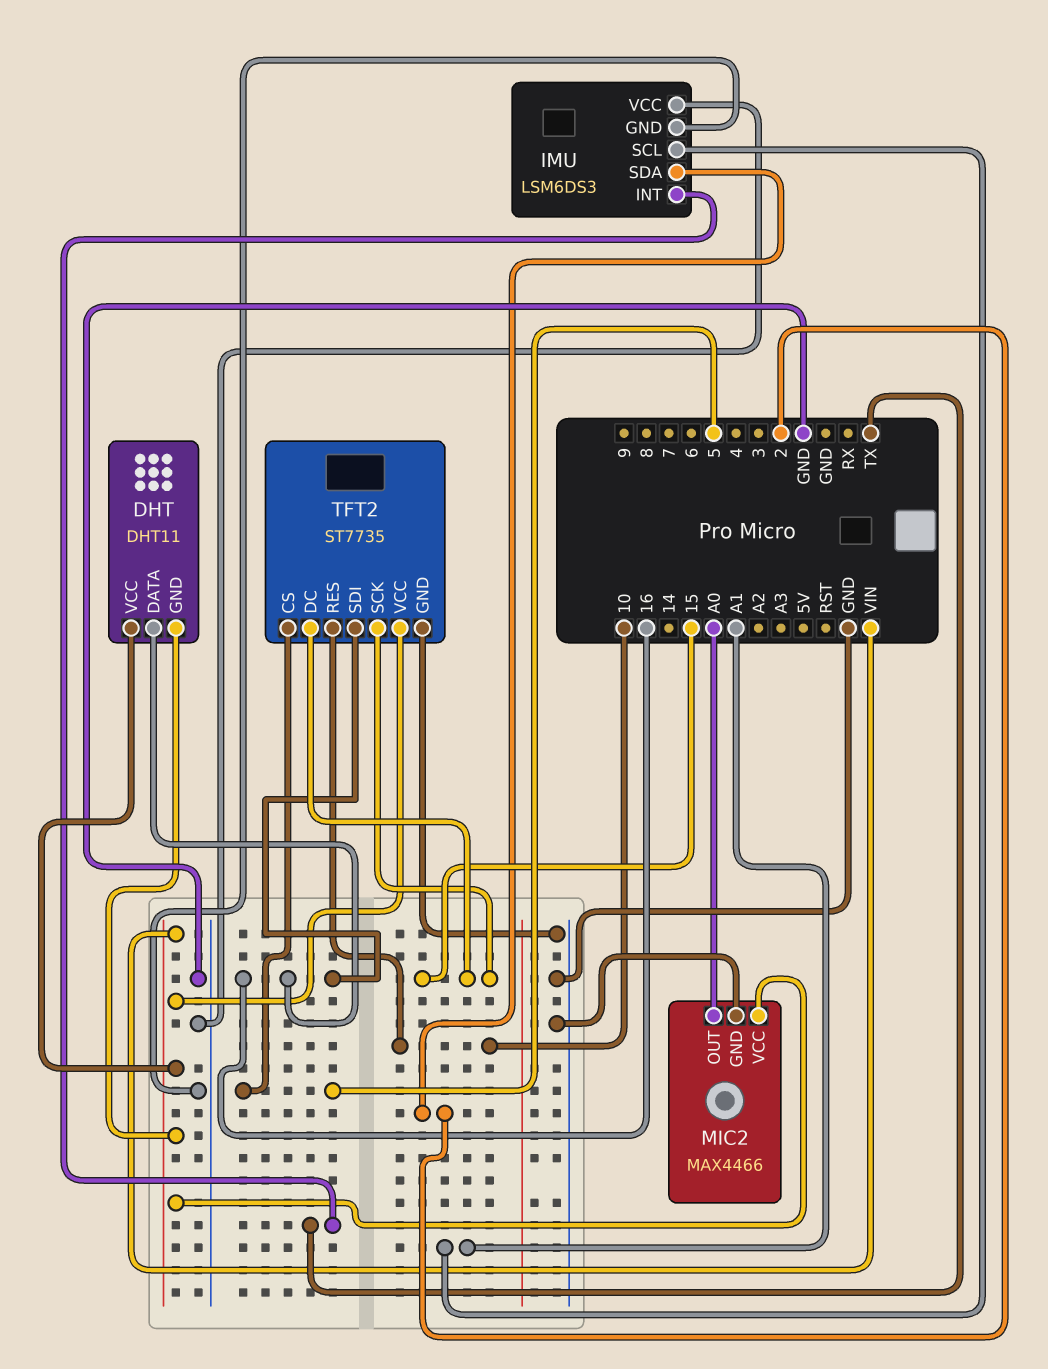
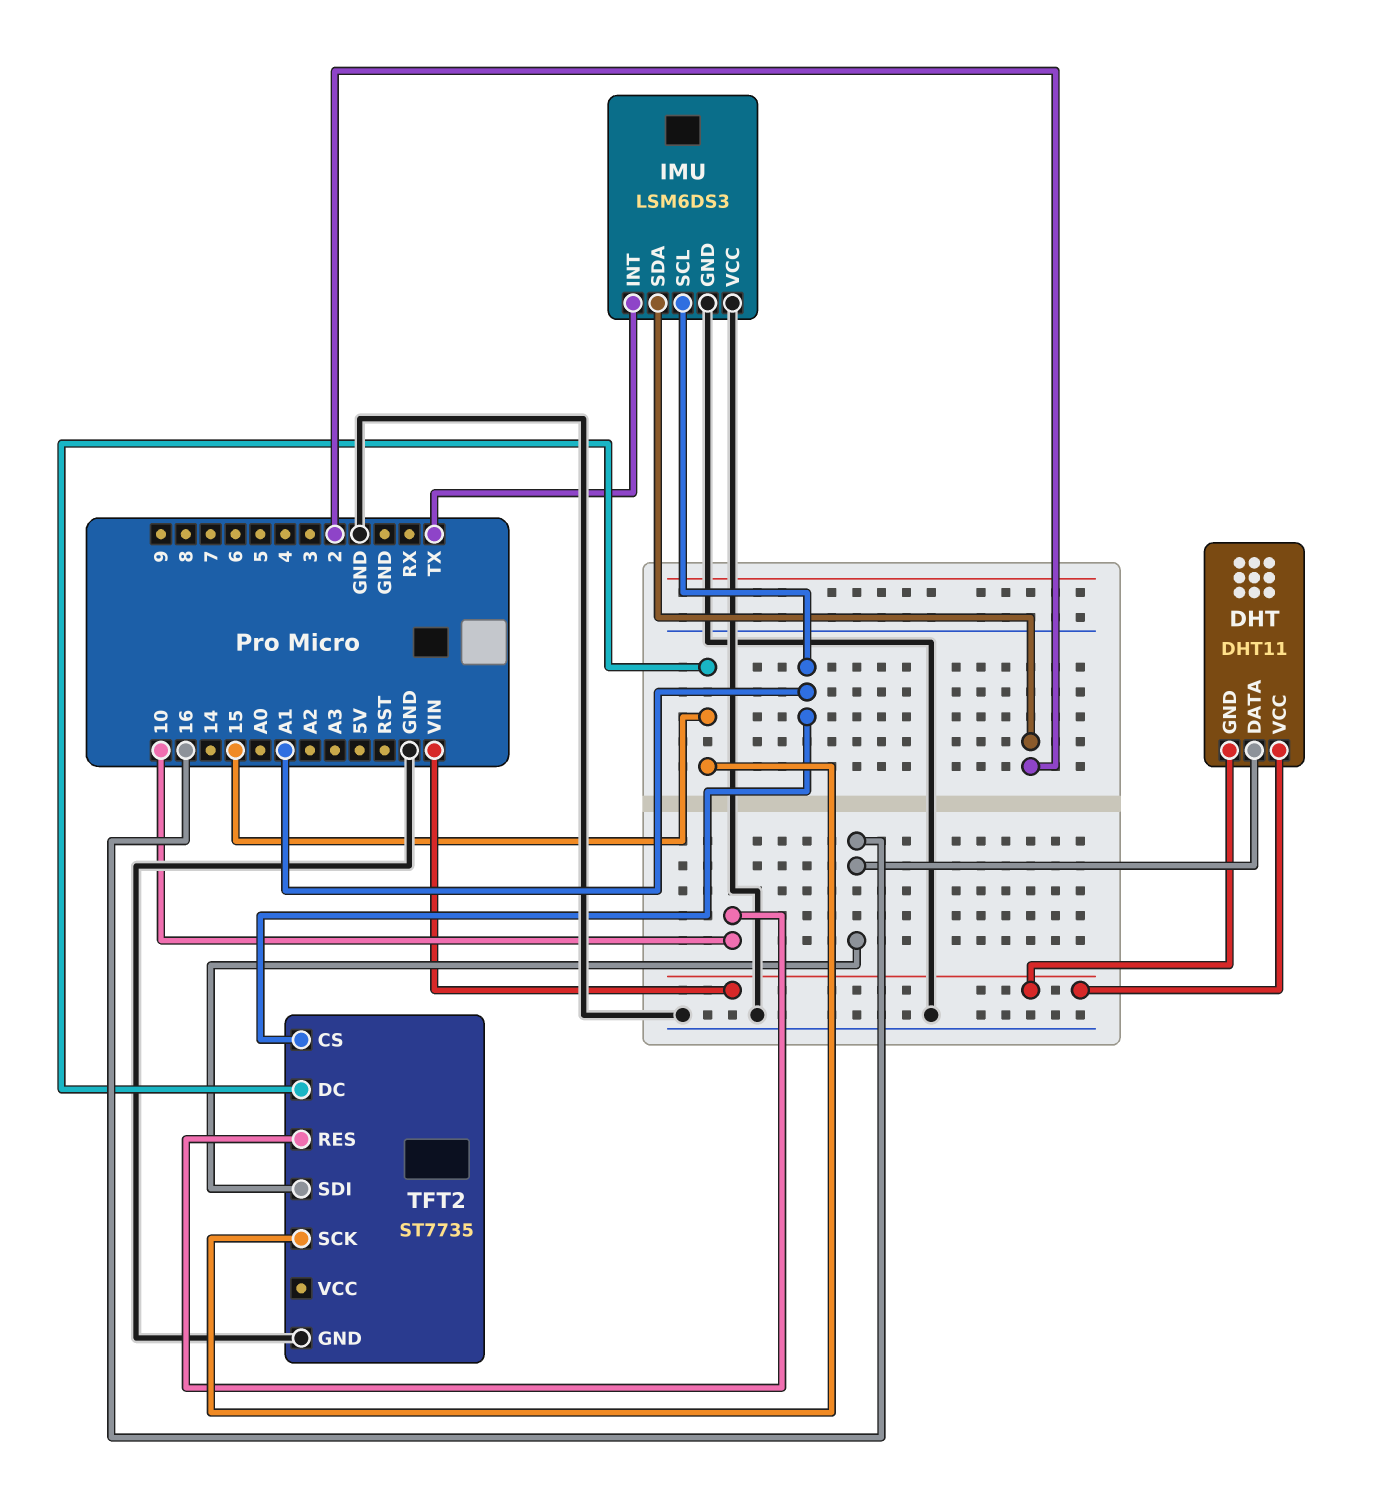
MIC2: MAX4466 -> none
MIC2 pin GND: GND -> none
MIC2 pin OUT: A0 -> none
MIC2 pin VCC: VIN -> none
TFT2 pin CS: 5 -> A1
TFT2 pin VCC: VIN -> none

